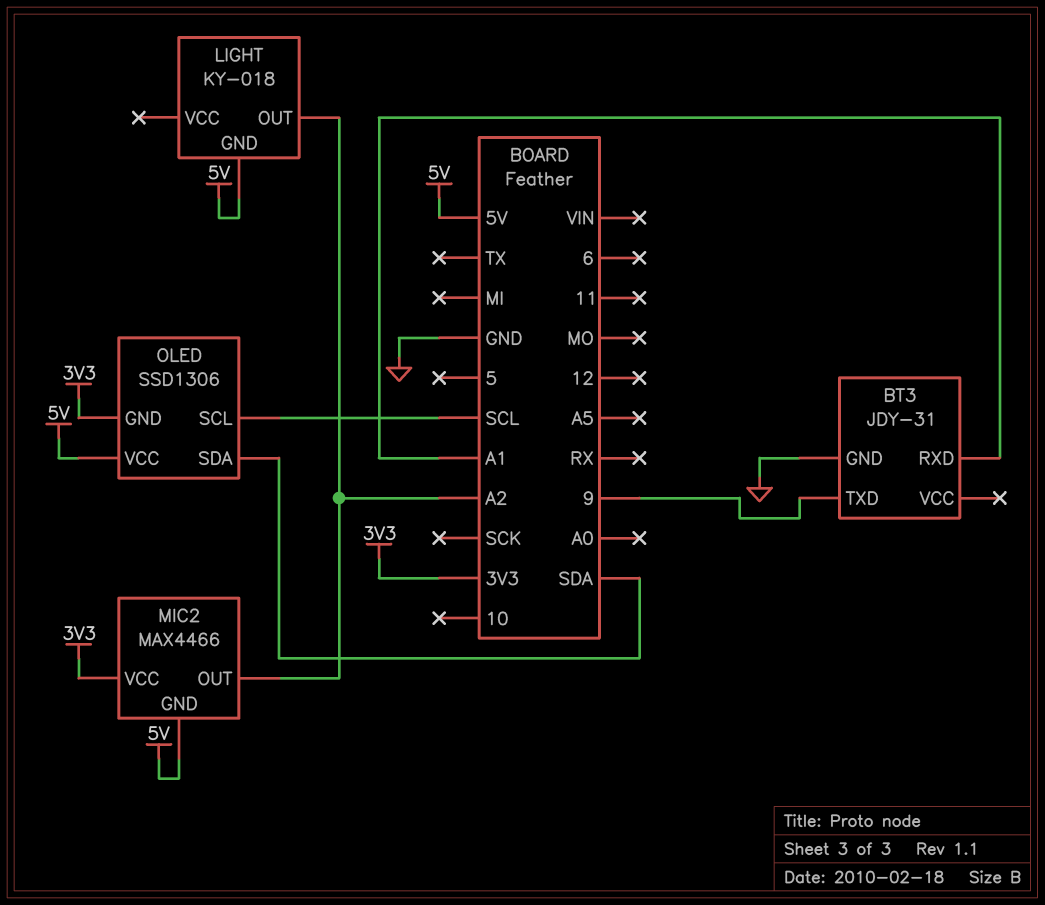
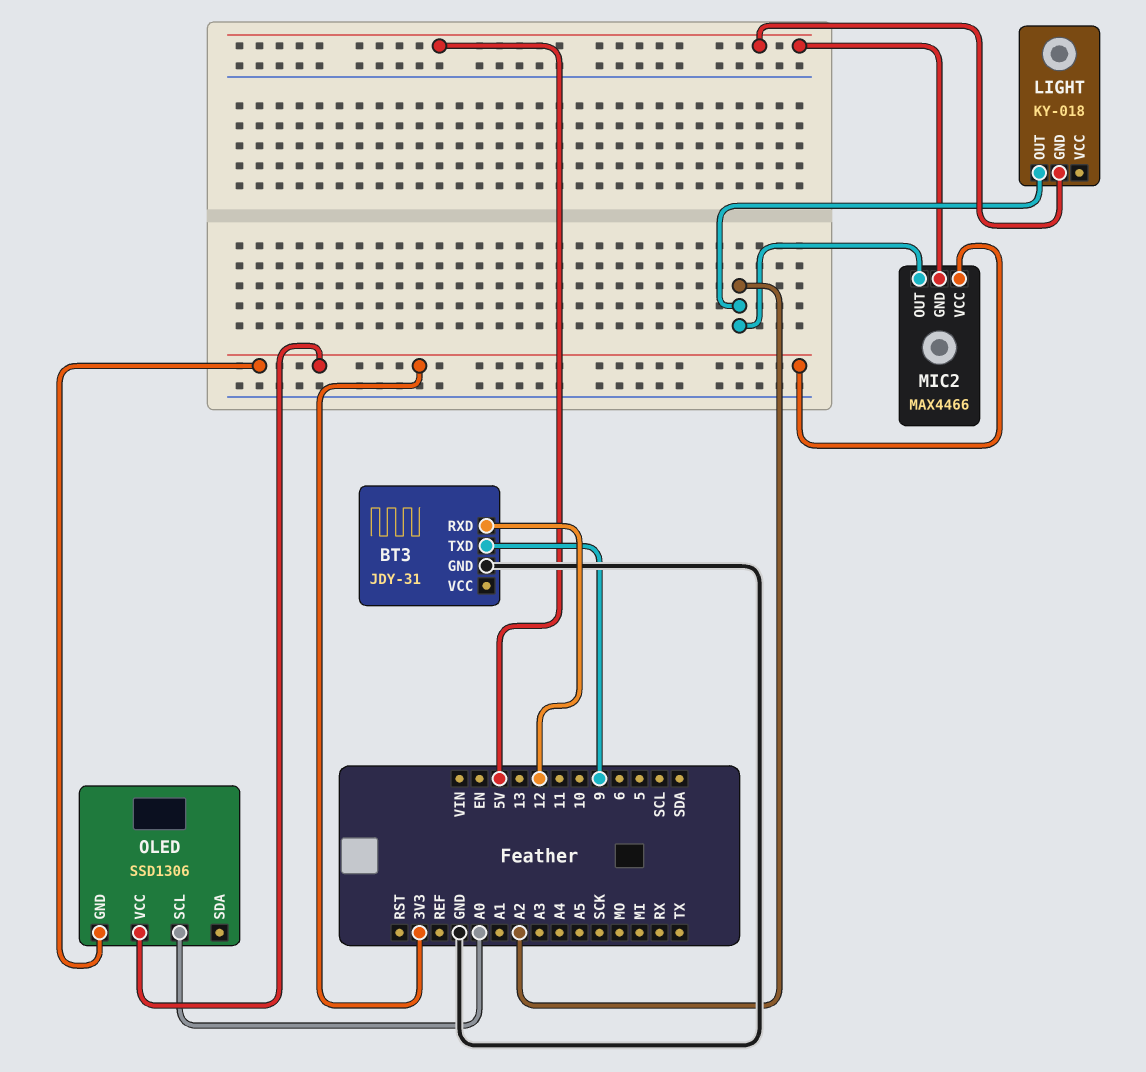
BT3 pin RXD: A1 -> 12
OLED pin SCL: SCL -> A0
OLED pin SDA: SDA -> none
OLED pin VCC: 5V -> 3V3

